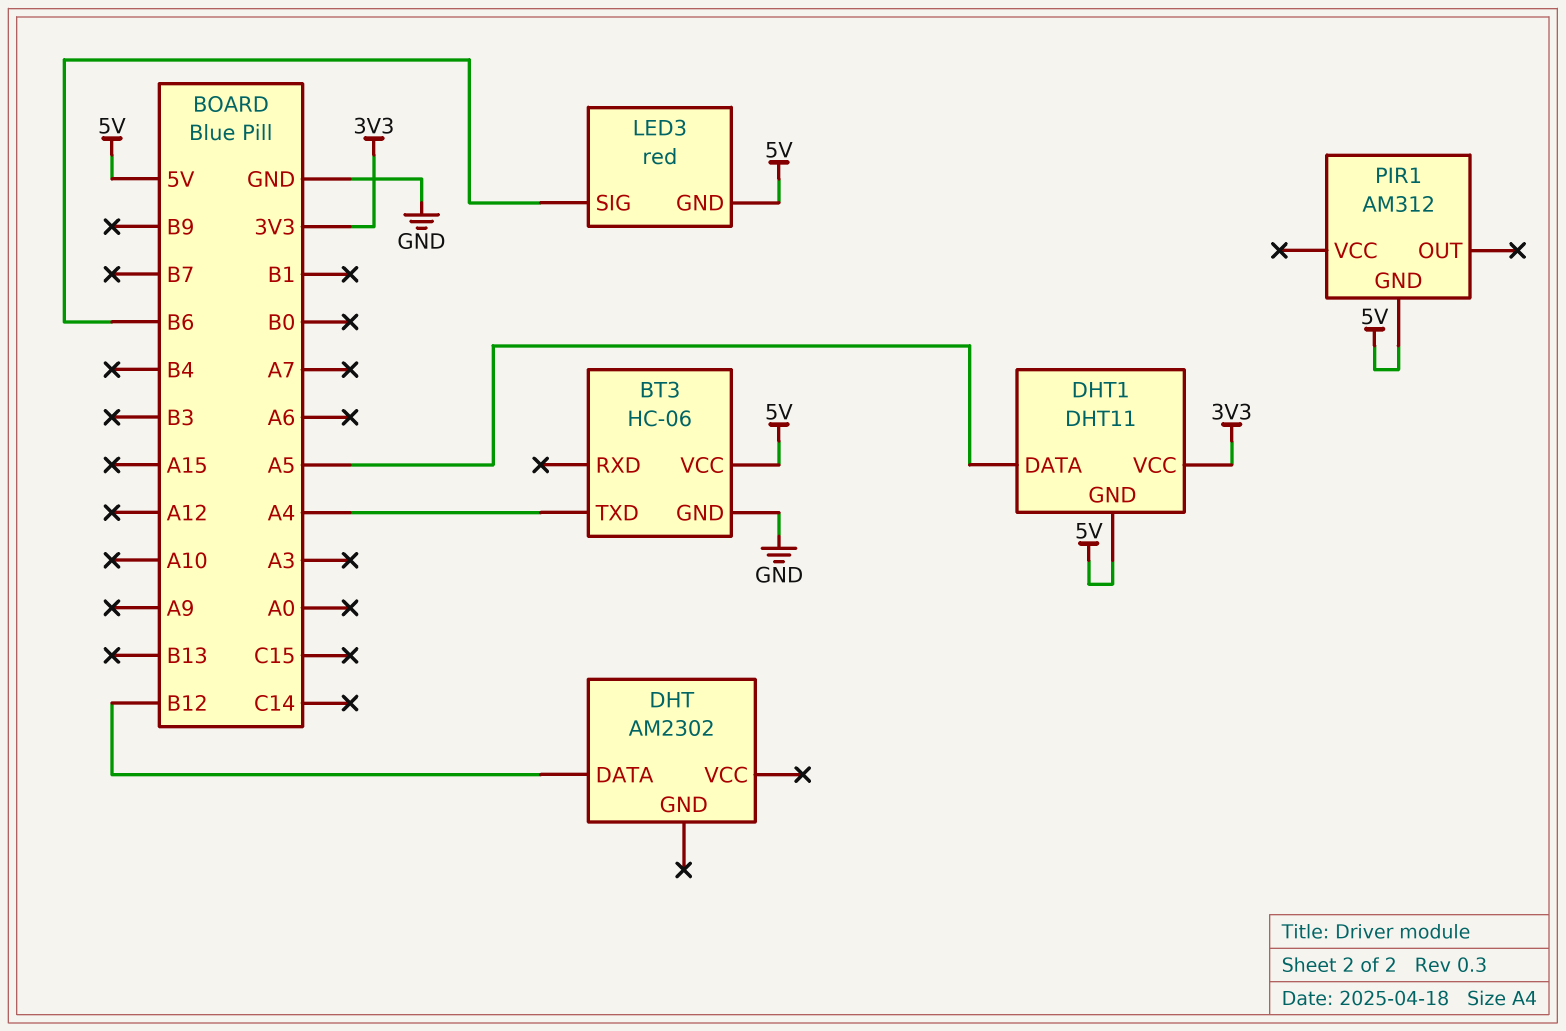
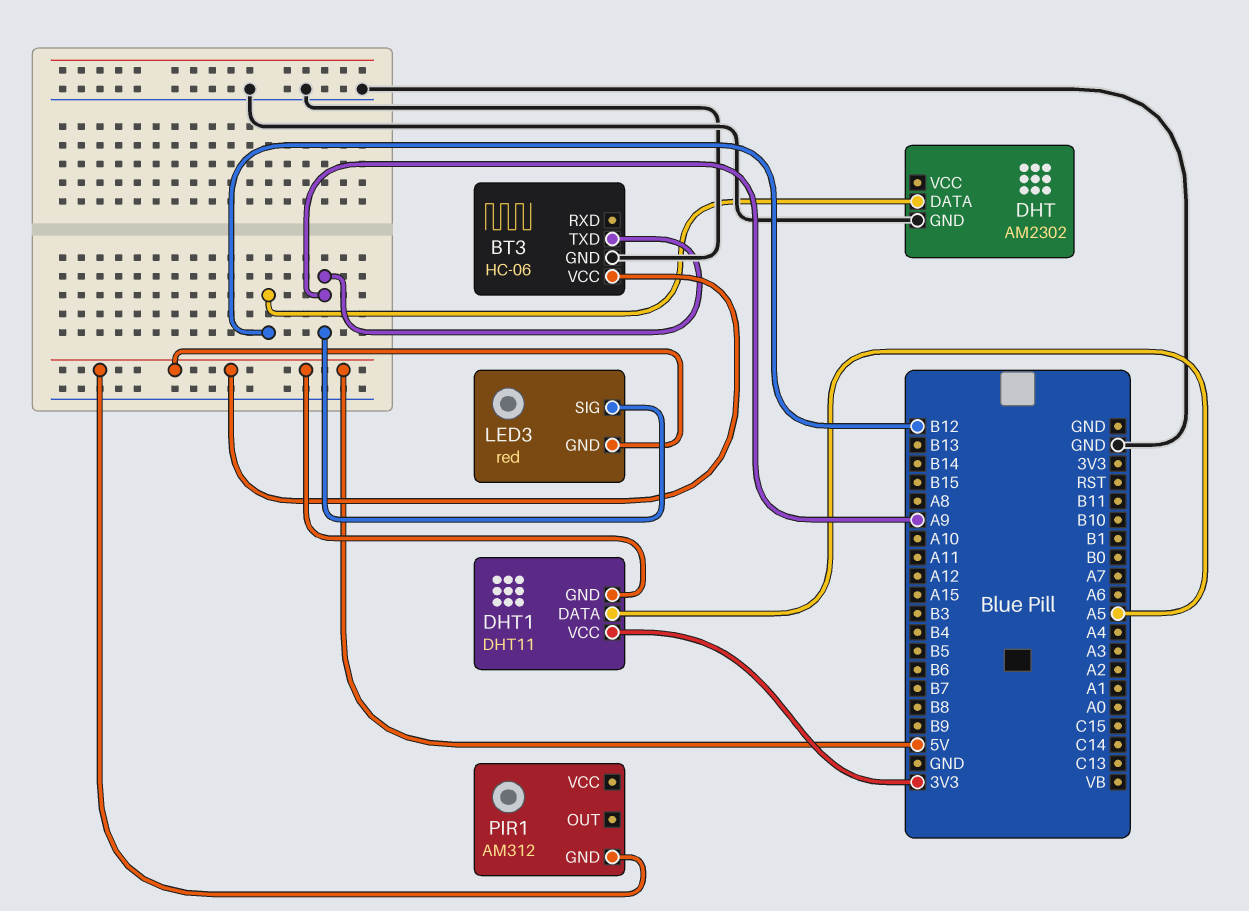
BT3 pin TXD: A4 -> A9
DHT pin GND: none -> GND
LED3 pin SIG: B6 -> A9

